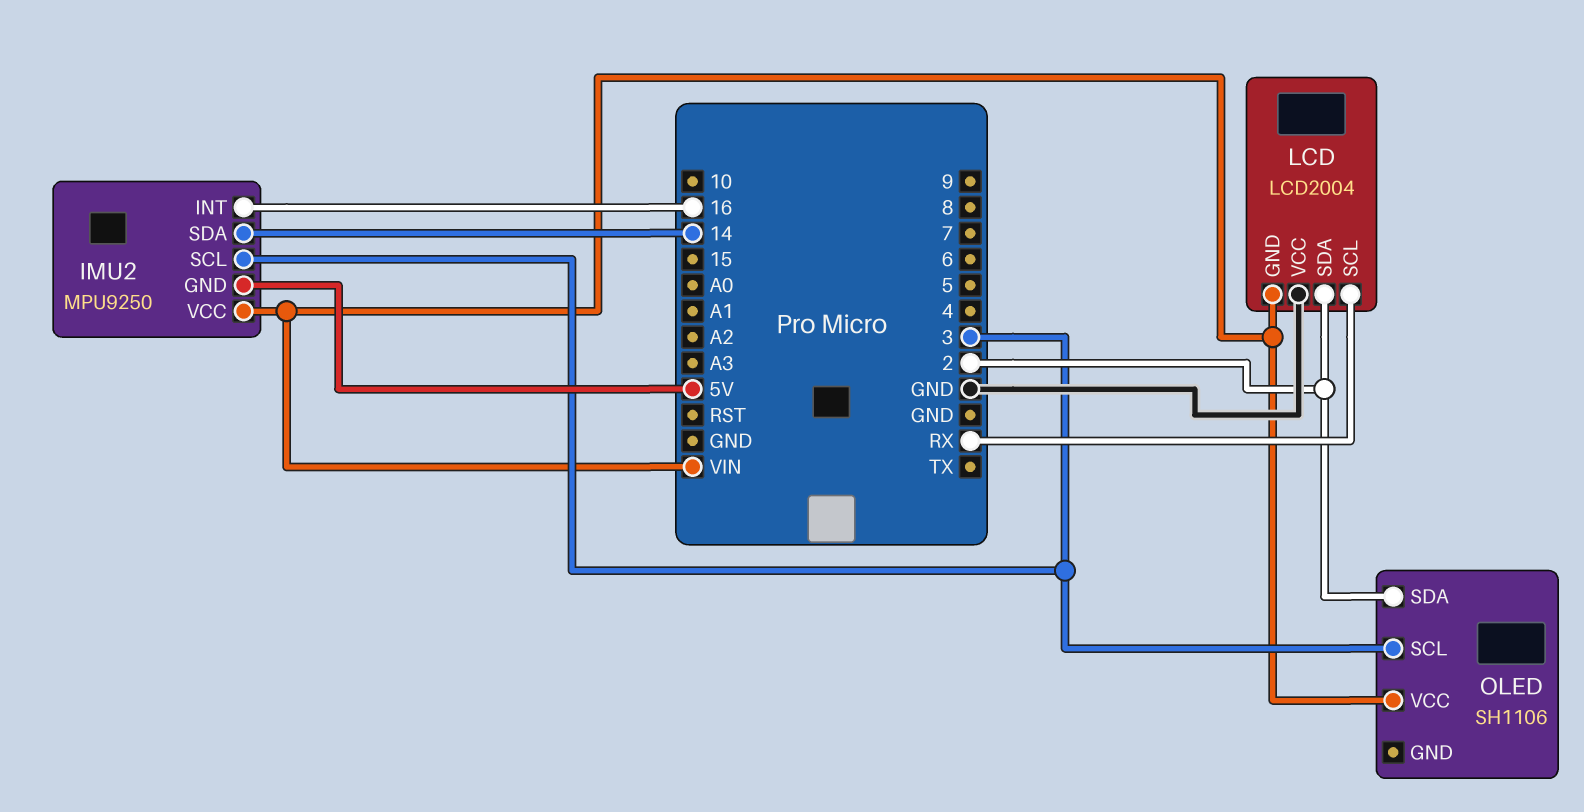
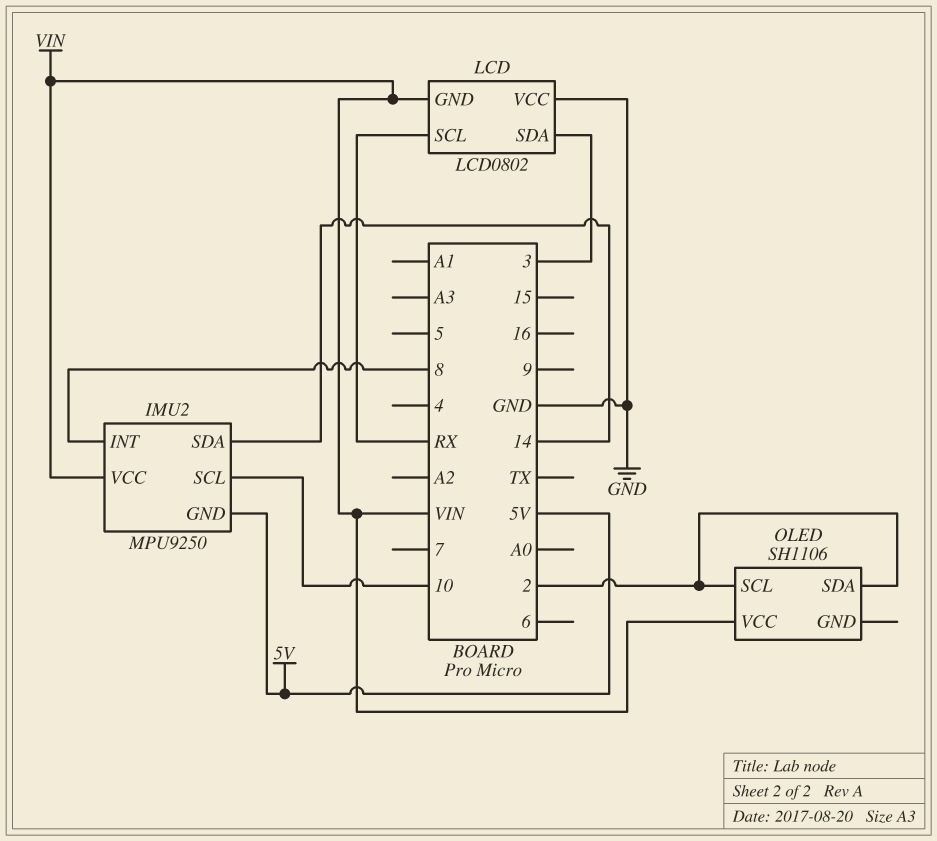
IMU2 pin INT: 16 -> 8
IMU2 pin SCL: 3 -> 10
LCD: LCD2004 -> LCD0802
LCD pin SDA: 2 -> 3
OLED pin SCL: 3 -> 2

